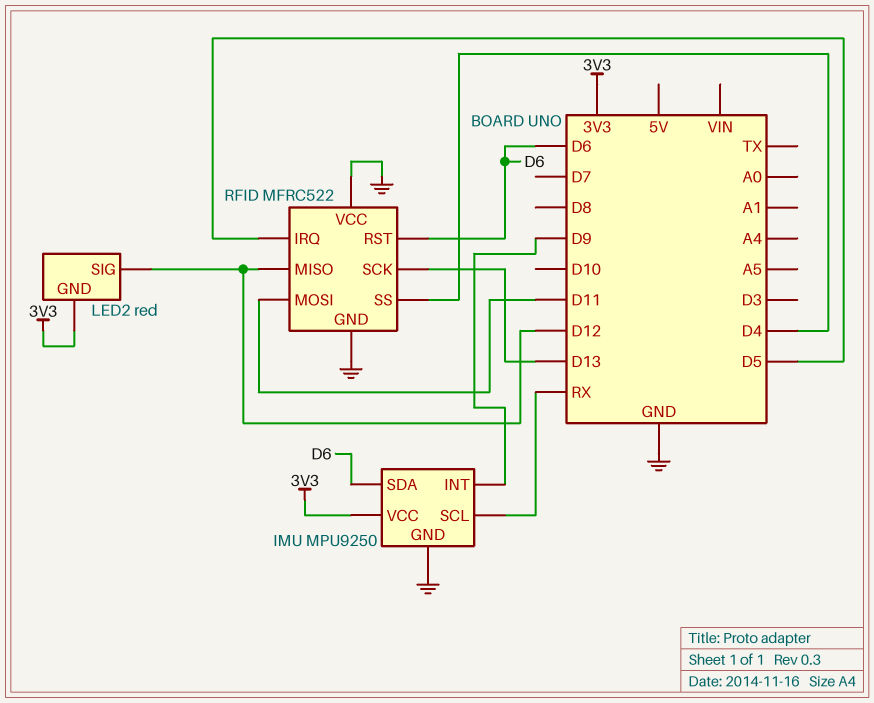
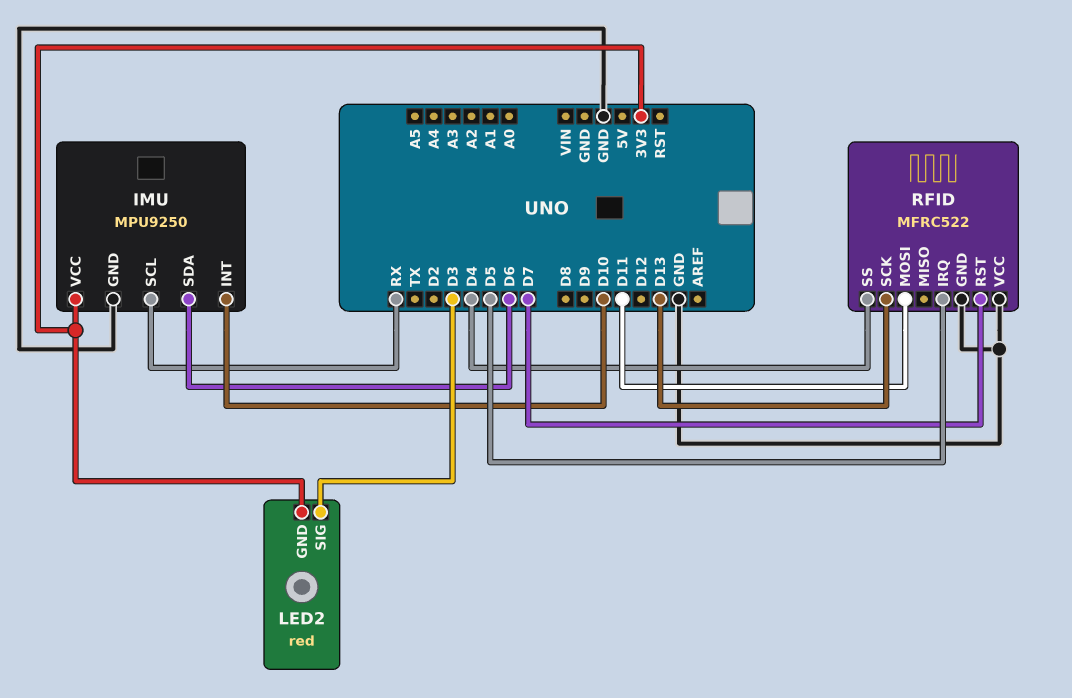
IMU pin INT: D9 -> D10
LED2 pin SIG: D12 -> D3
RFID pin MISO: D12 -> none
RFID pin RST: D6 -> D7

